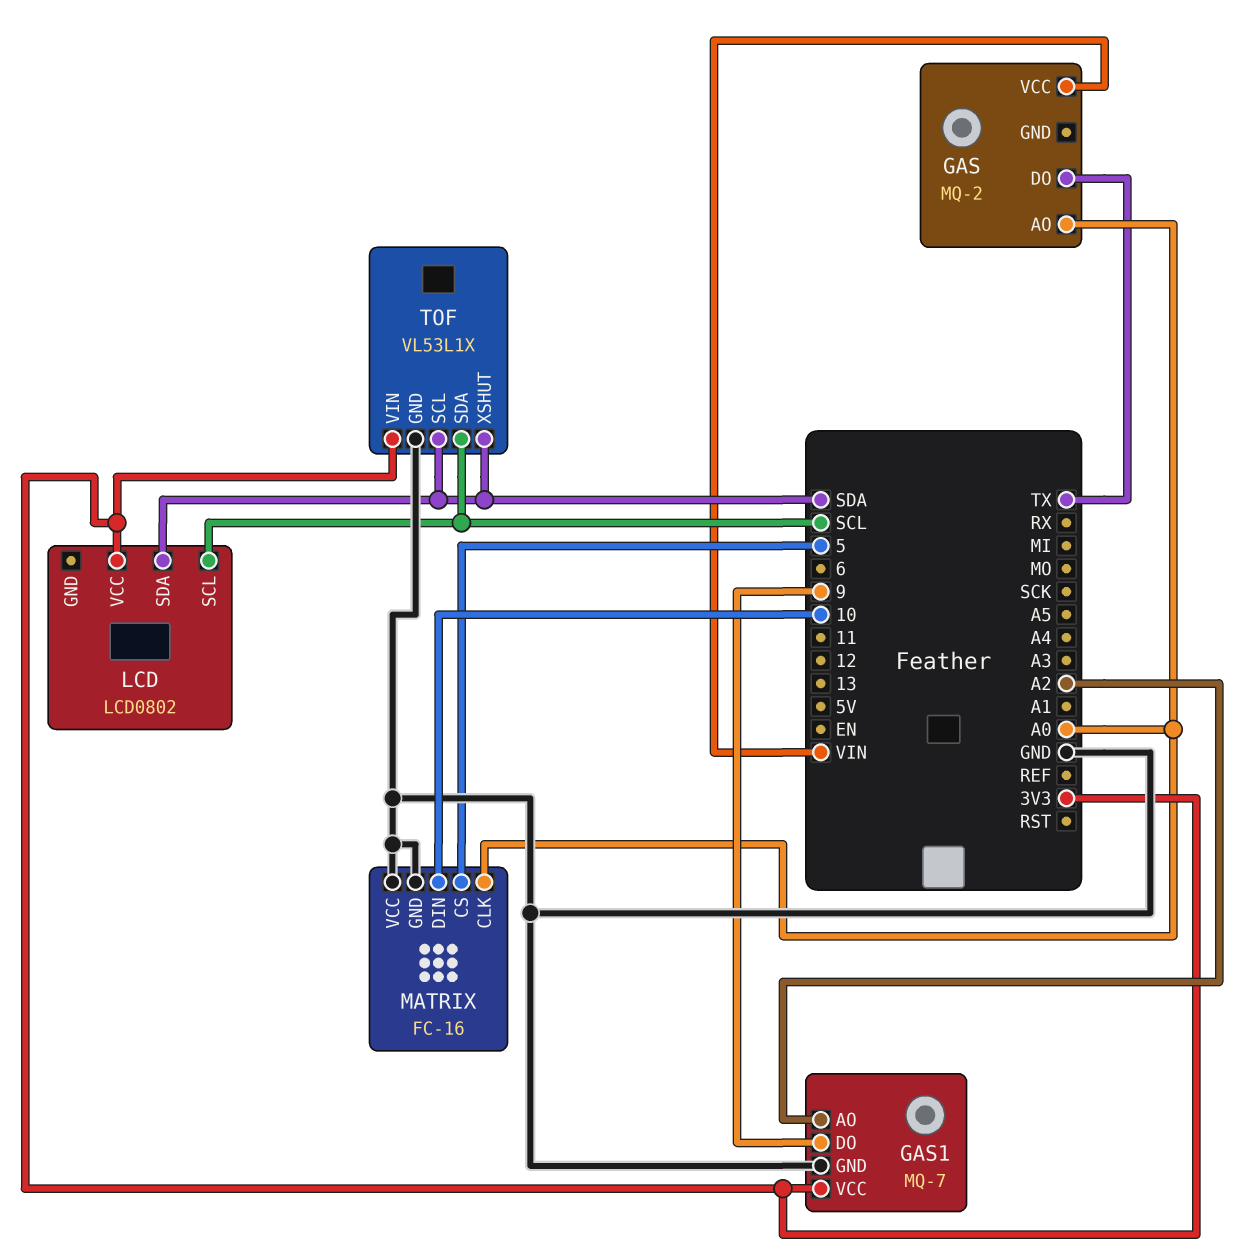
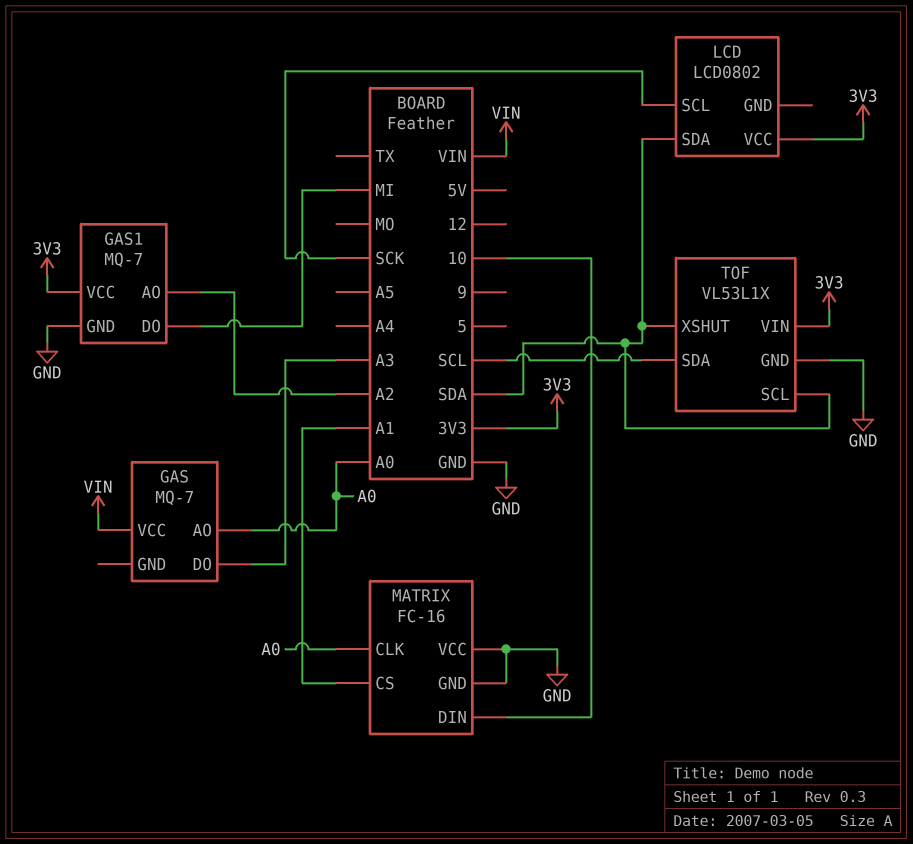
GAS: MQ-2 -> MQ-7
GAS pin DO: TX -> A3
GAS1 pin DO: 9 -> MI
LCD pin SCL: SCL -> SCK
MATRIX pin CS: 5 -> A1

